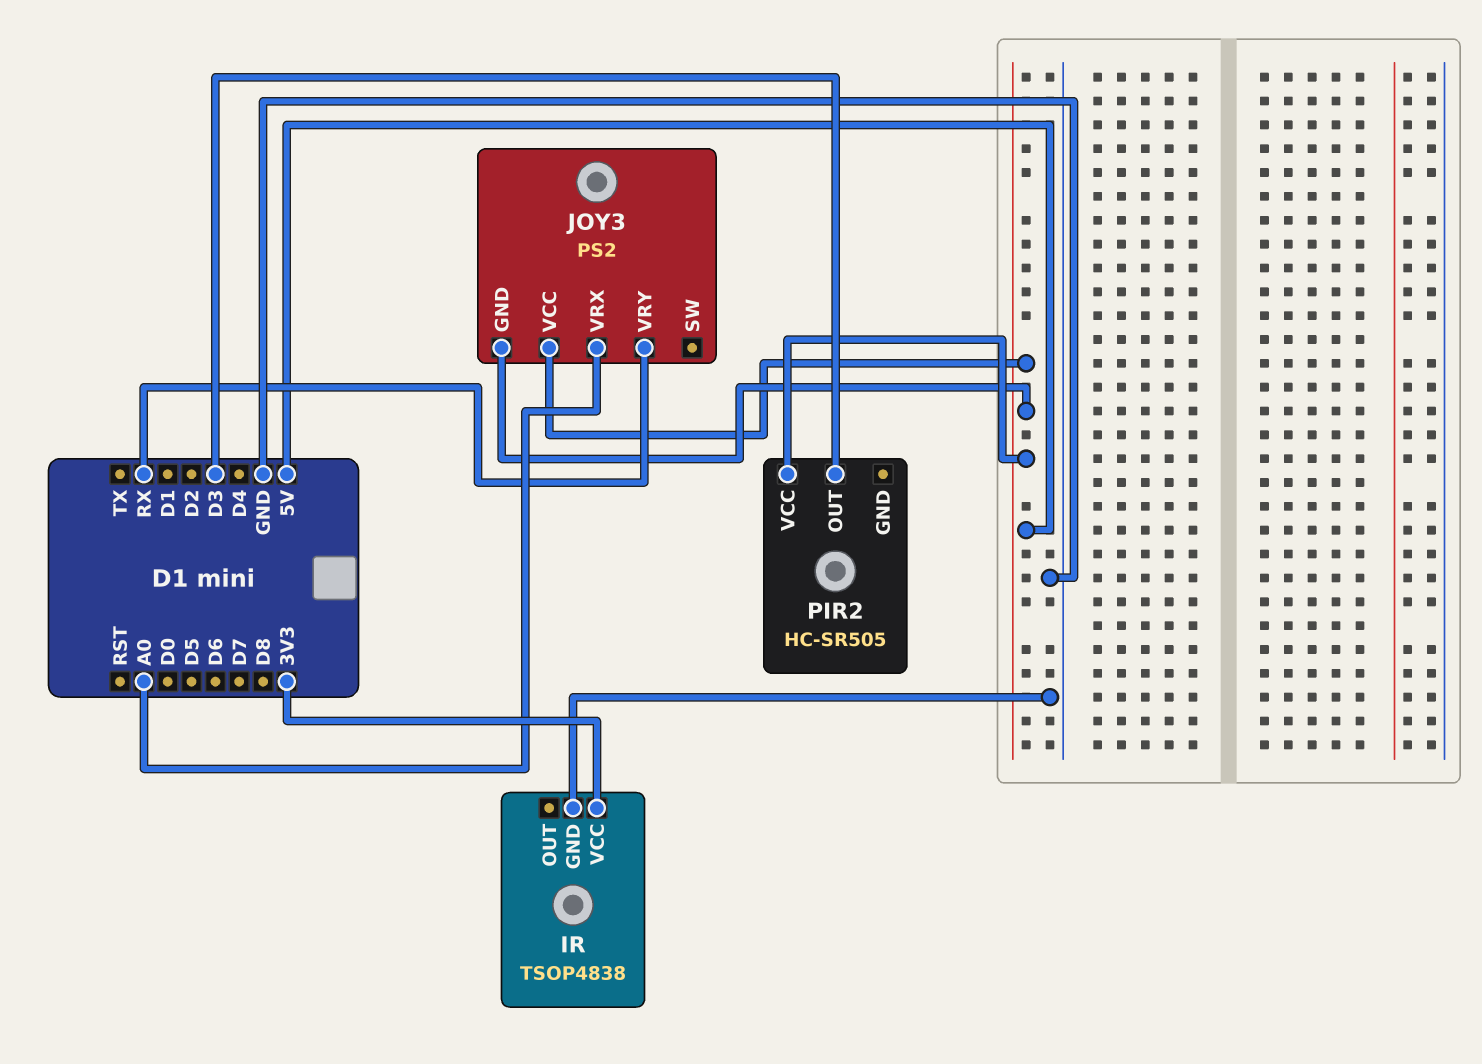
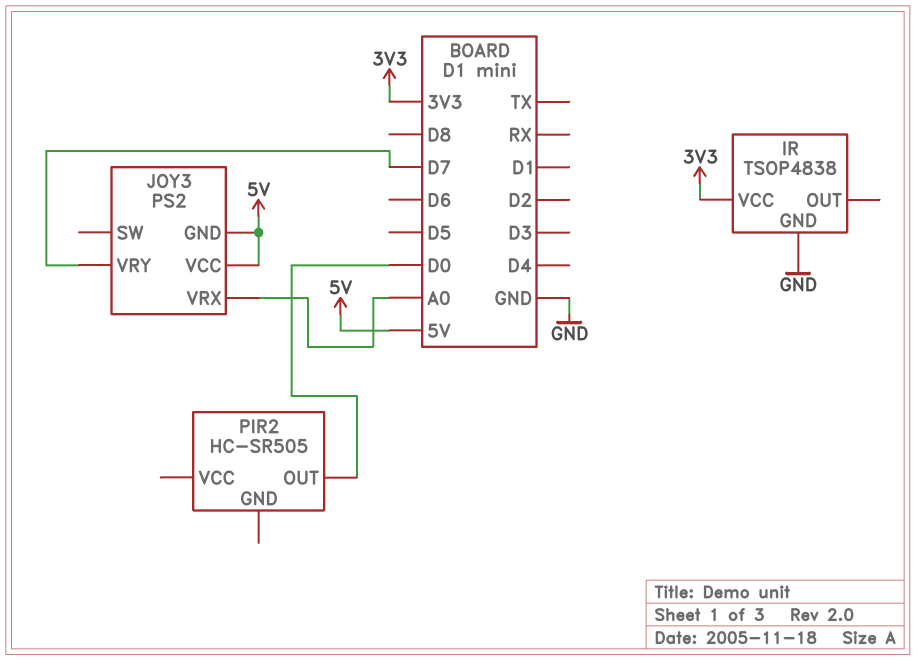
JOY3 pin VRY: RX -> D7
PIR2 pin OUT: D3 -> D0
PIR2 pin VCC: 5V -> none

